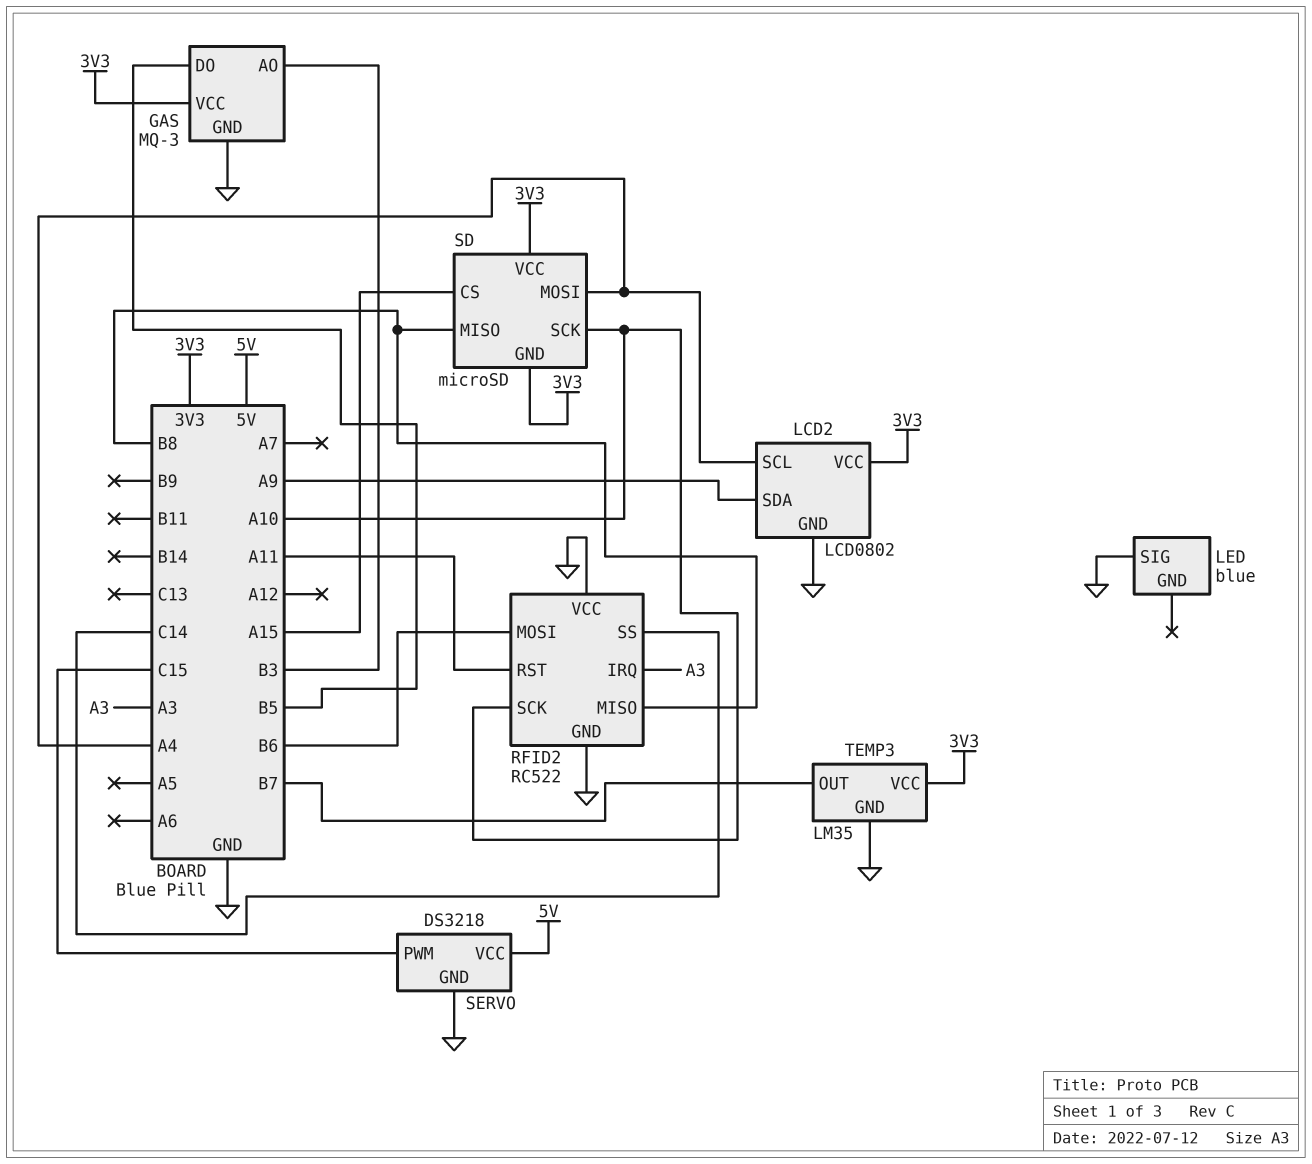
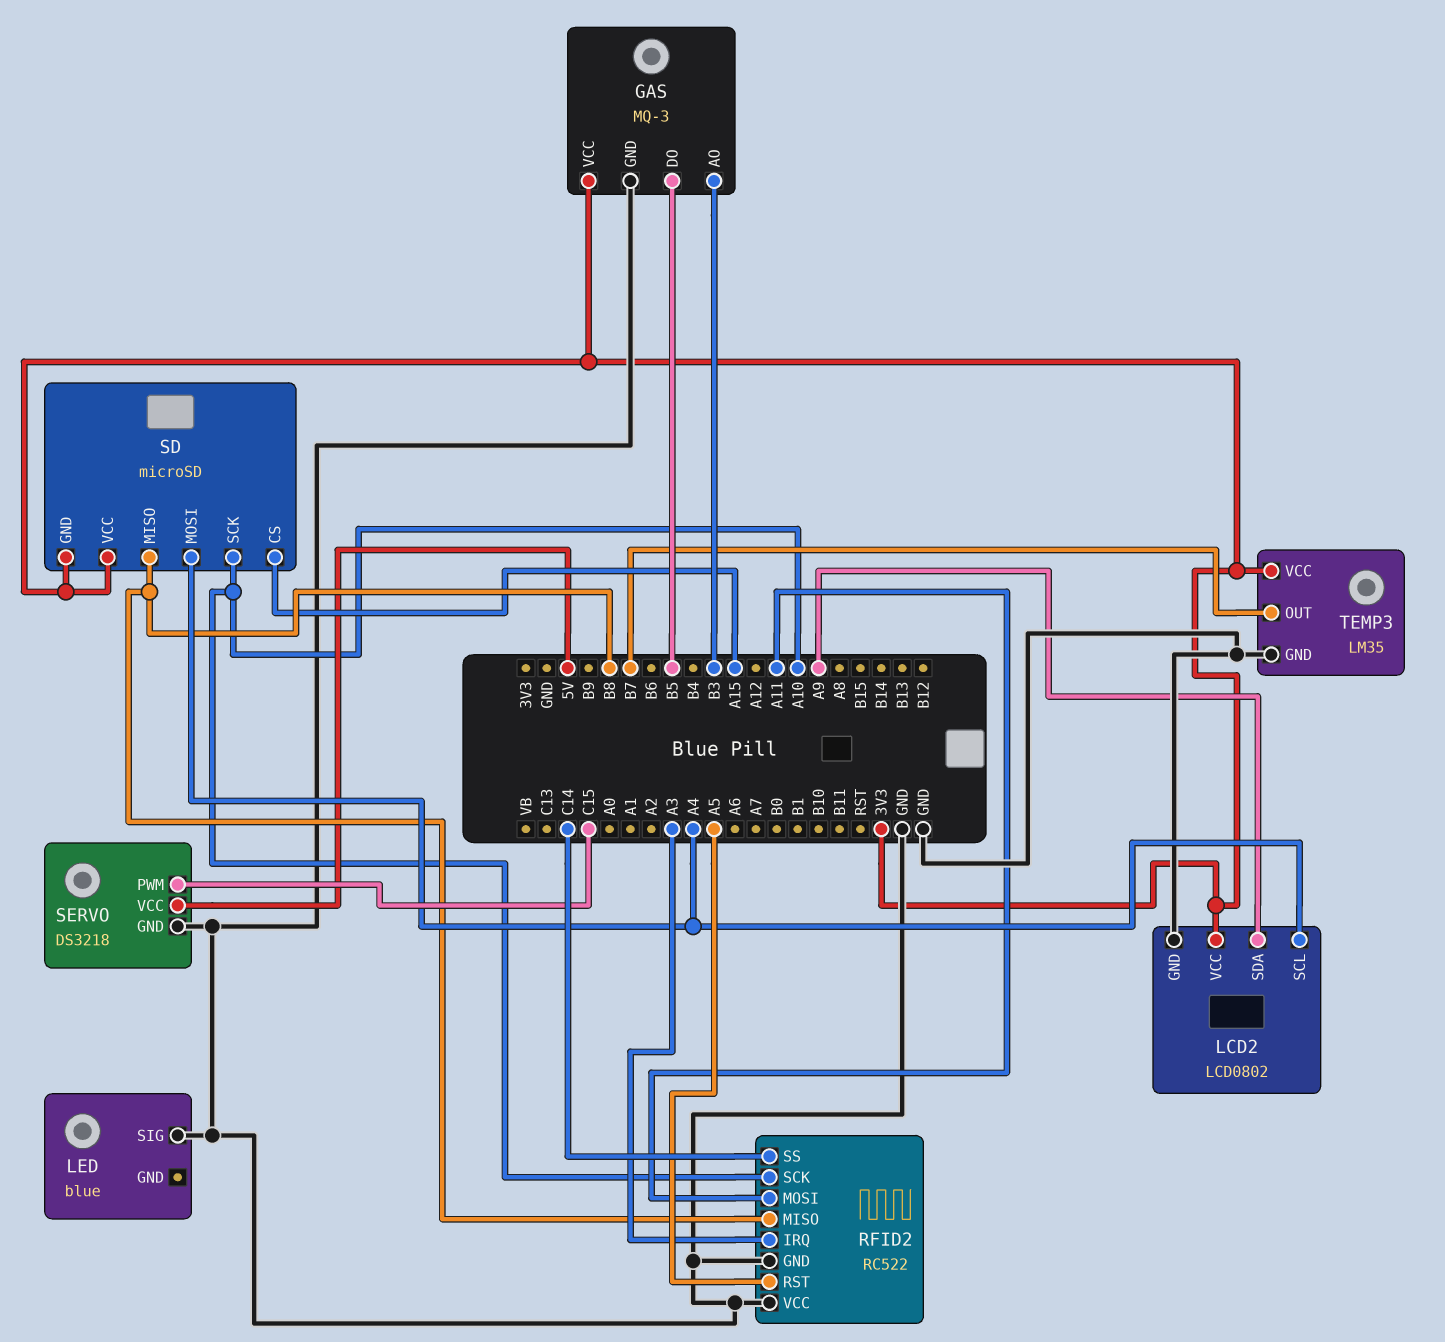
RFID2 pin MOSI: B6 -> A11
RFID2 pin RST: A11 -> A5

